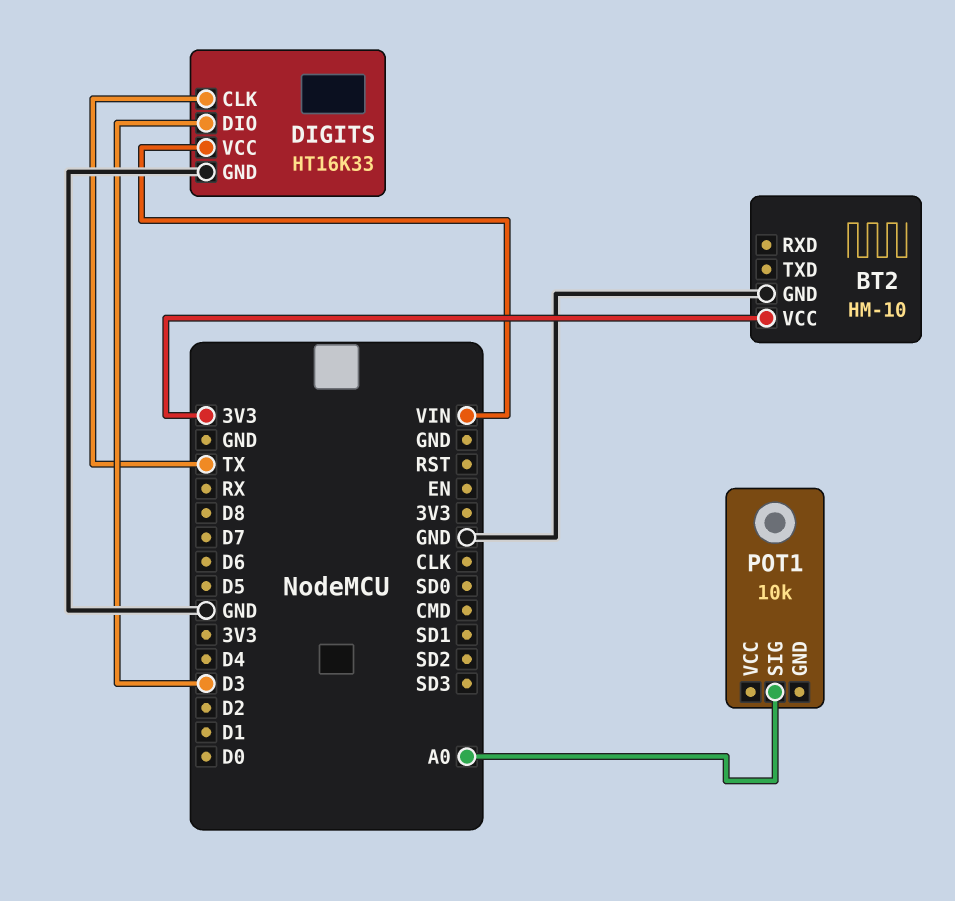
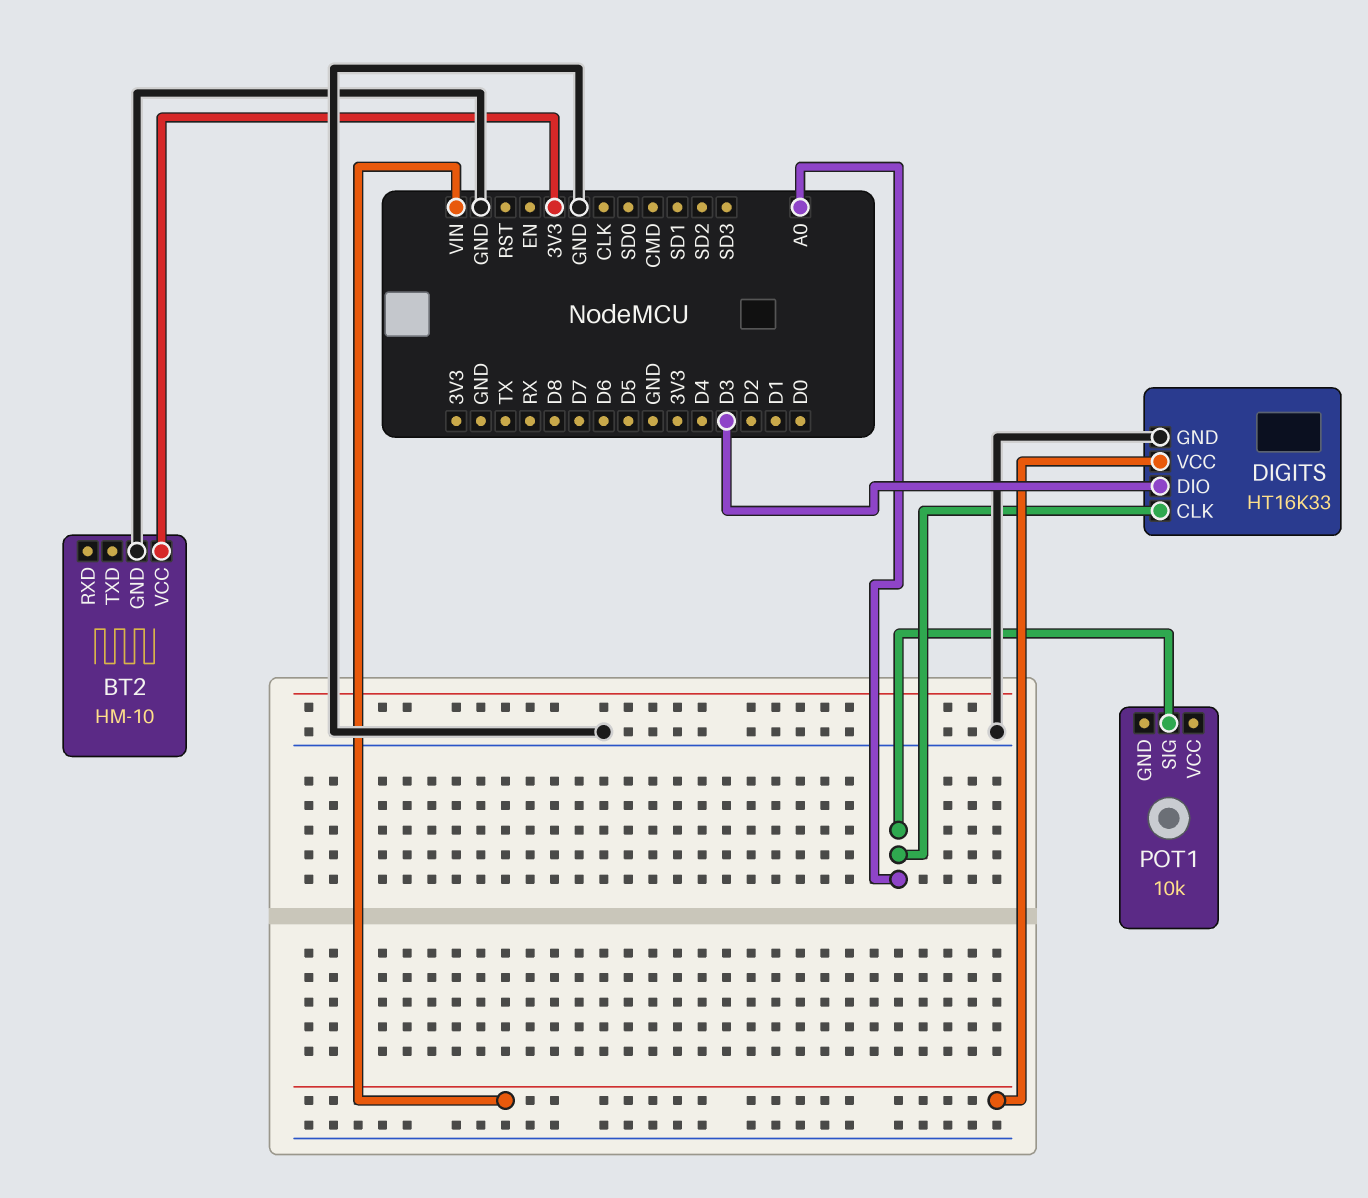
DIGITS pin CLK: TX -> A0

